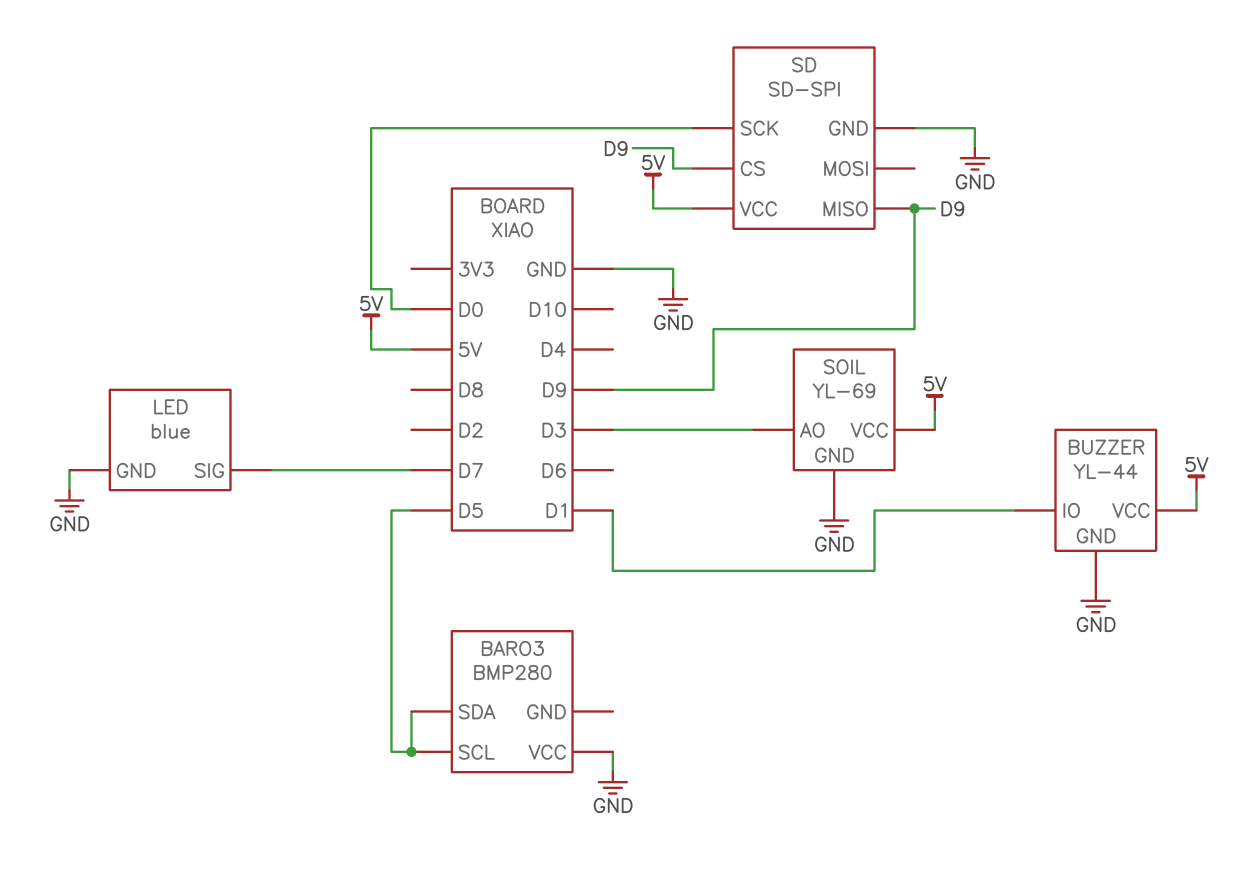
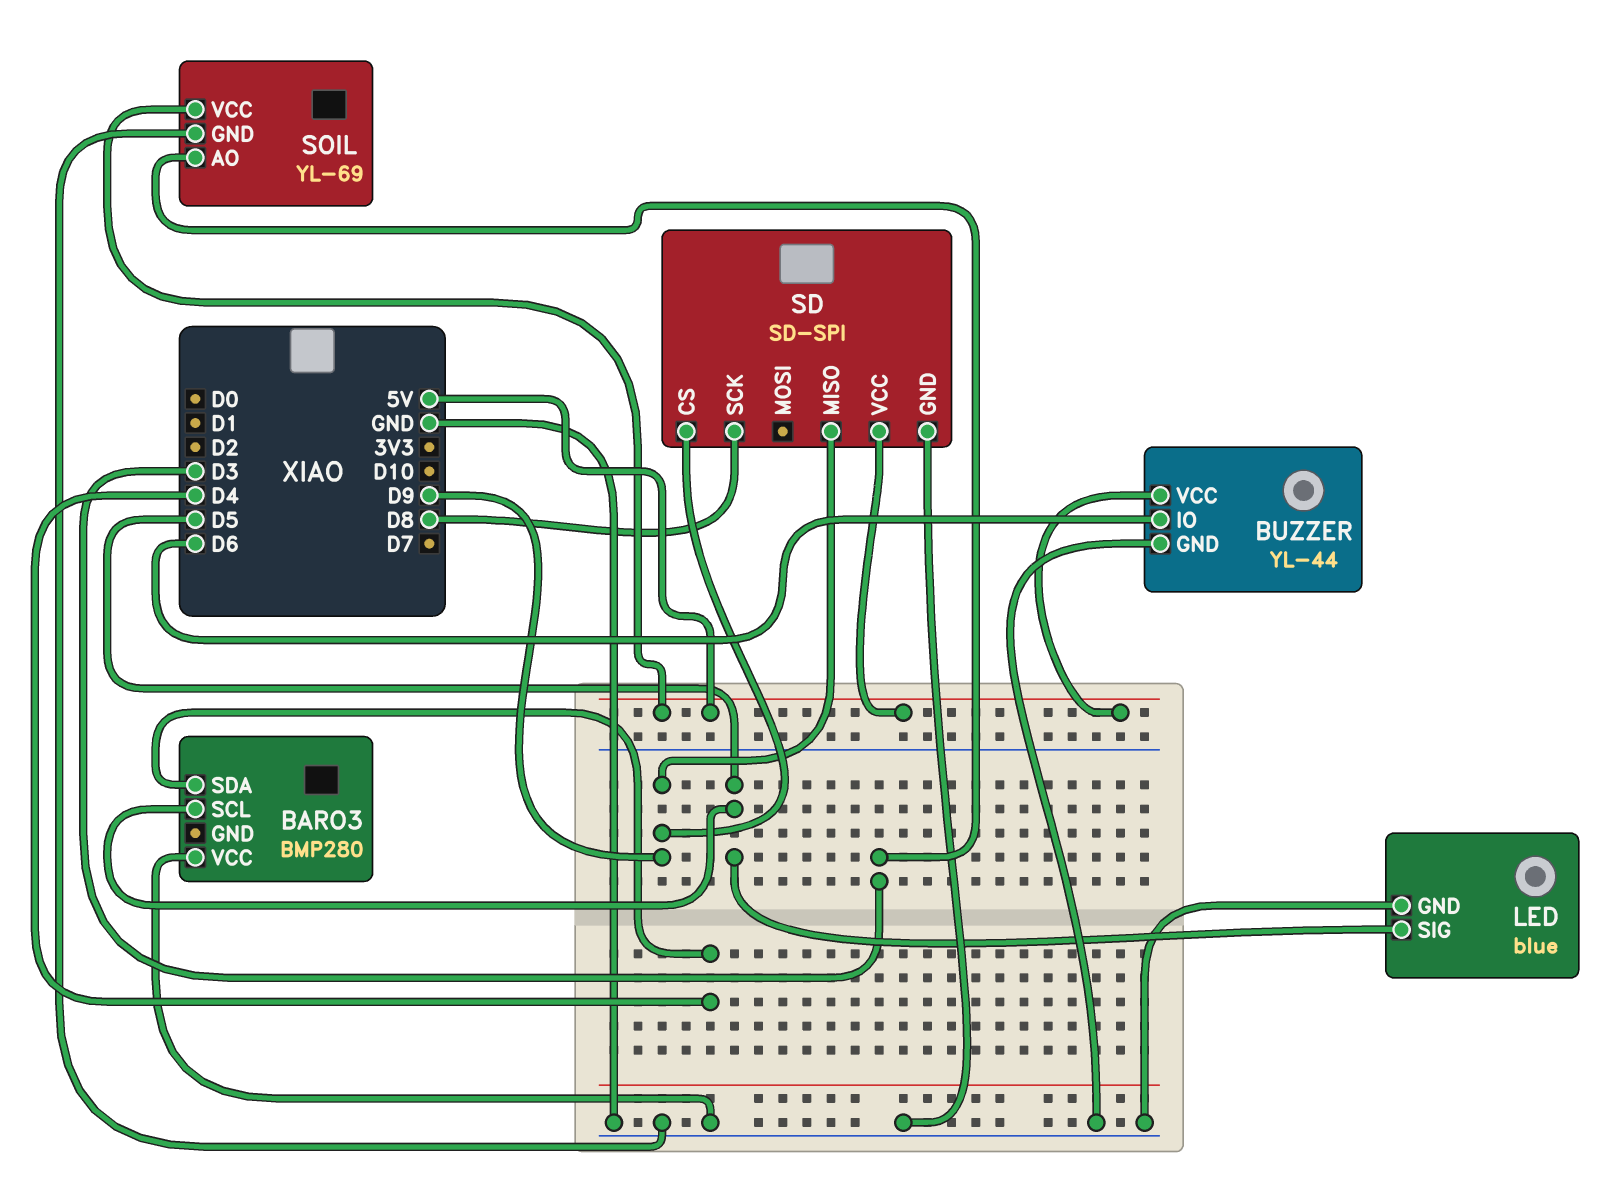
BARO3 pin SDA: D5 -> D4
BUZZER pin IO: D1 -> D6
LED pin SIG: D7 -> D5
SD pin SCK: D0 -> D8

